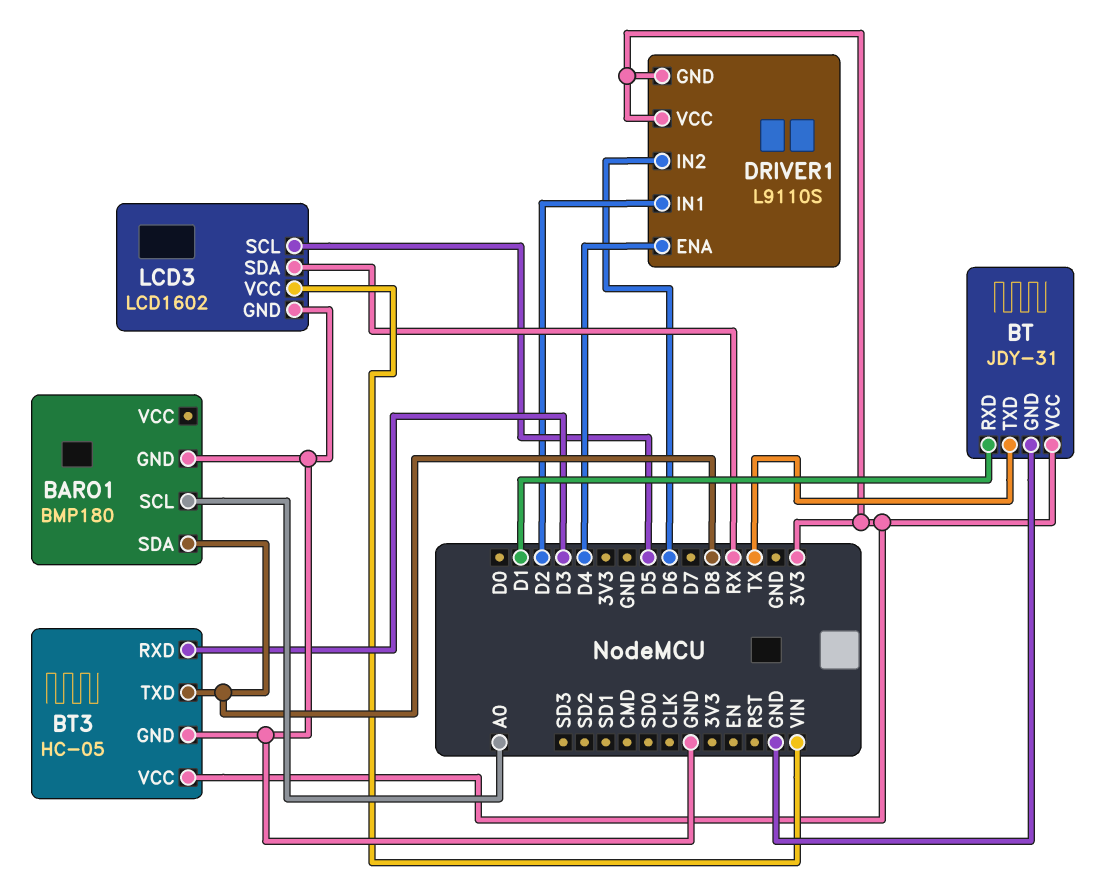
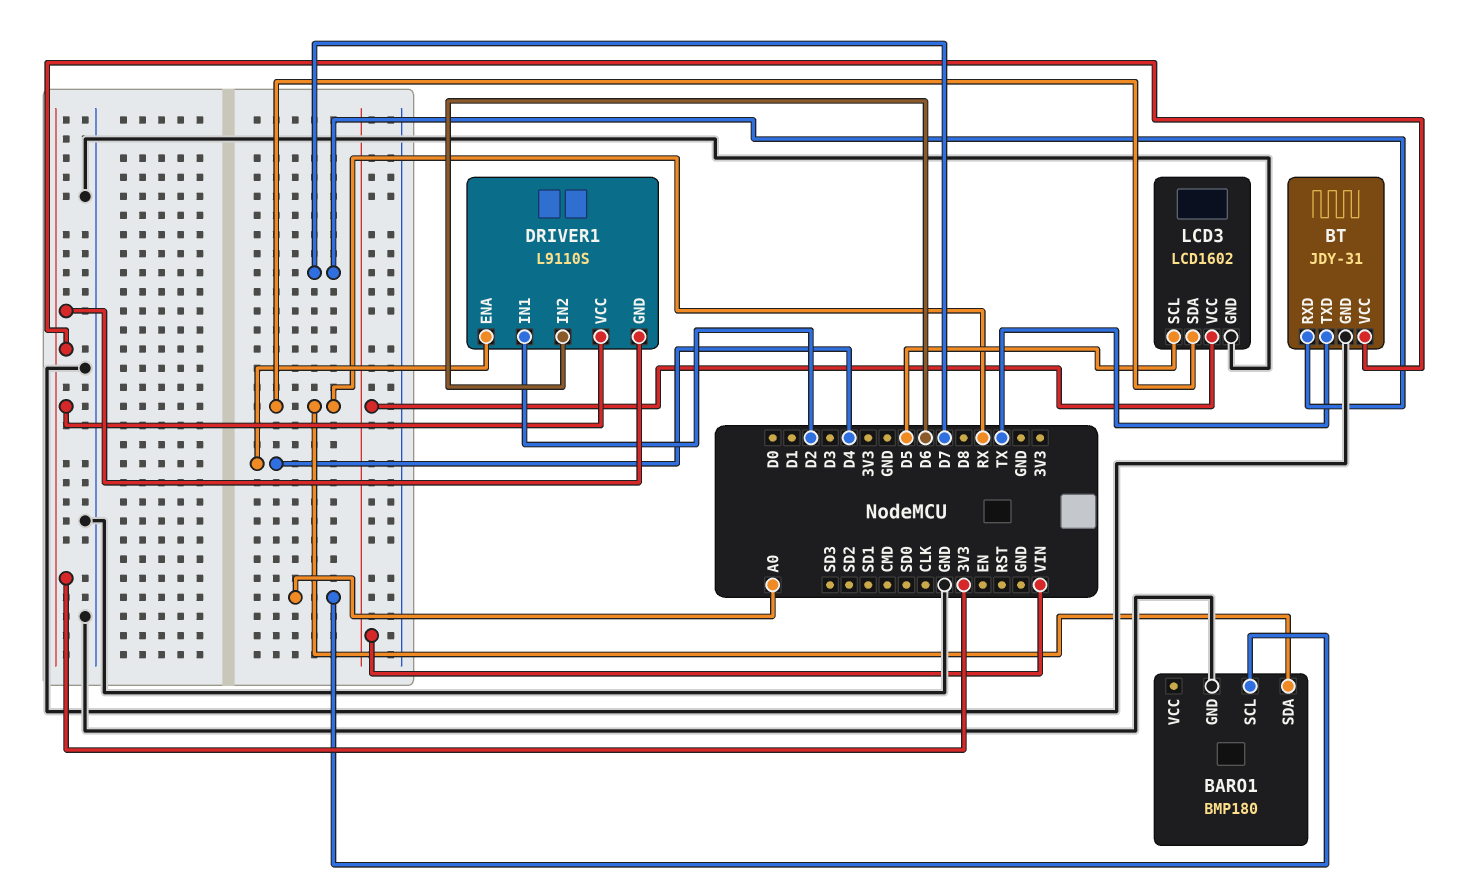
BARO1 pin SDA: D8 -> RX
BT pin RXD: D1 -> D7
BT3: HC-05 -> none
BT3 pin GND: GND -> none
BT3 pin RXD: D3 -> none
BT3 pin TXD: D8 -> none
BT3 pin VCC: 3V3 -> none

